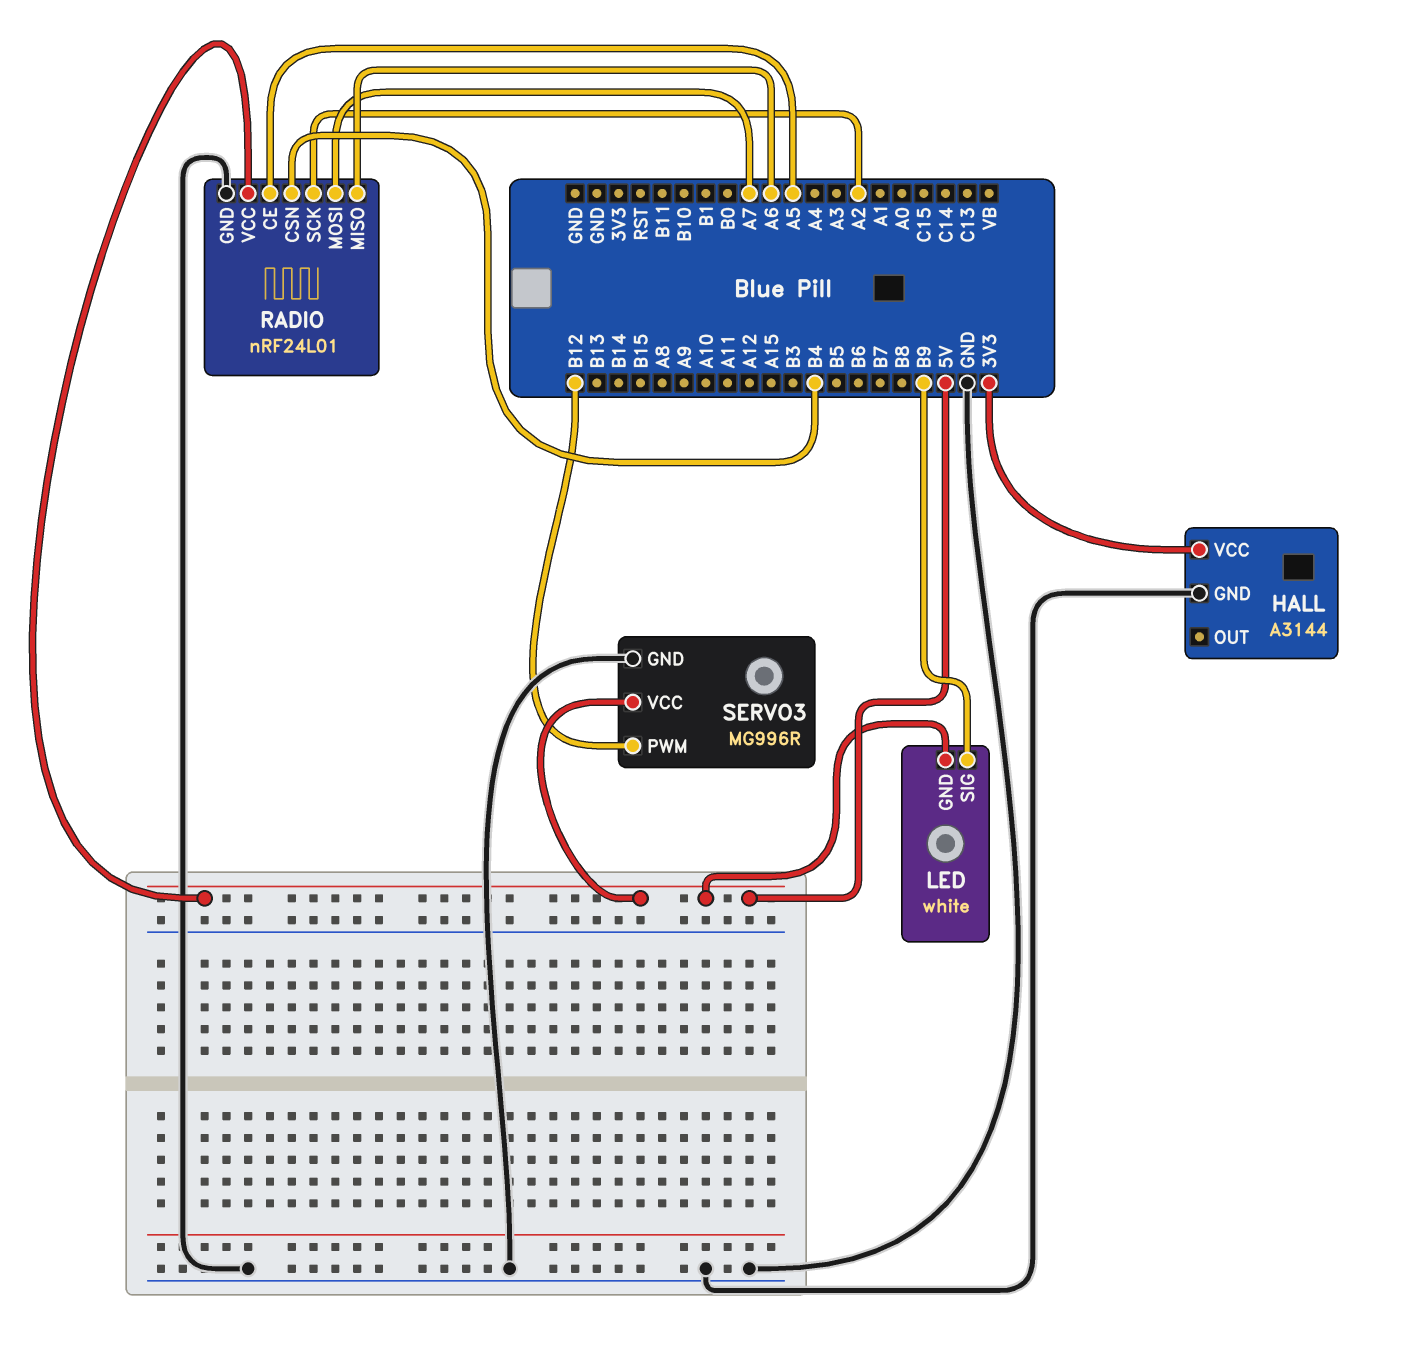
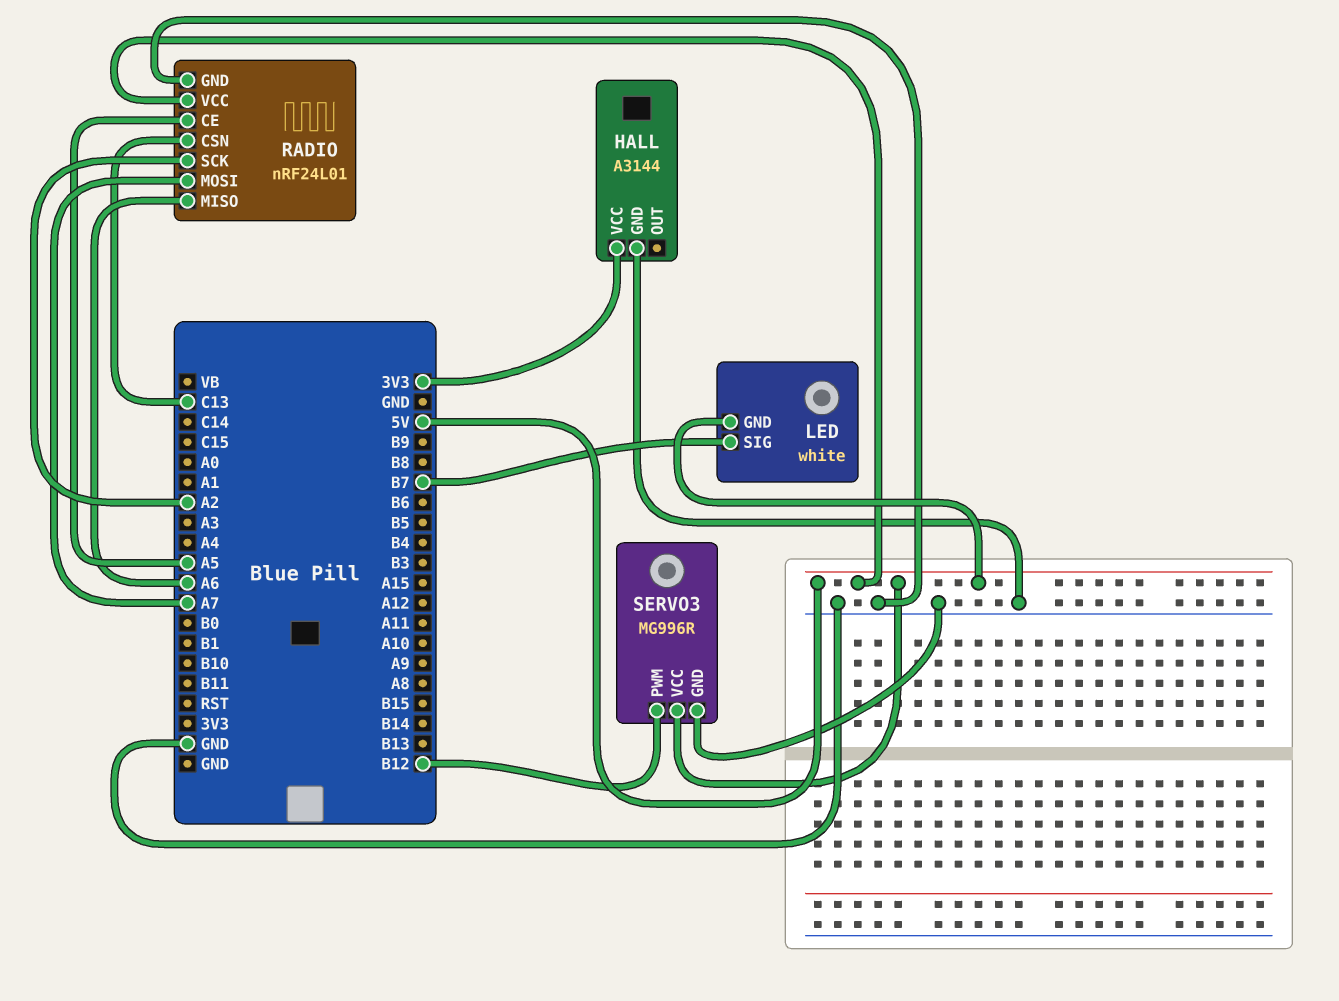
LED pin SIG: B9 -> B7
RADIO pin CSN: B4 -> C13

